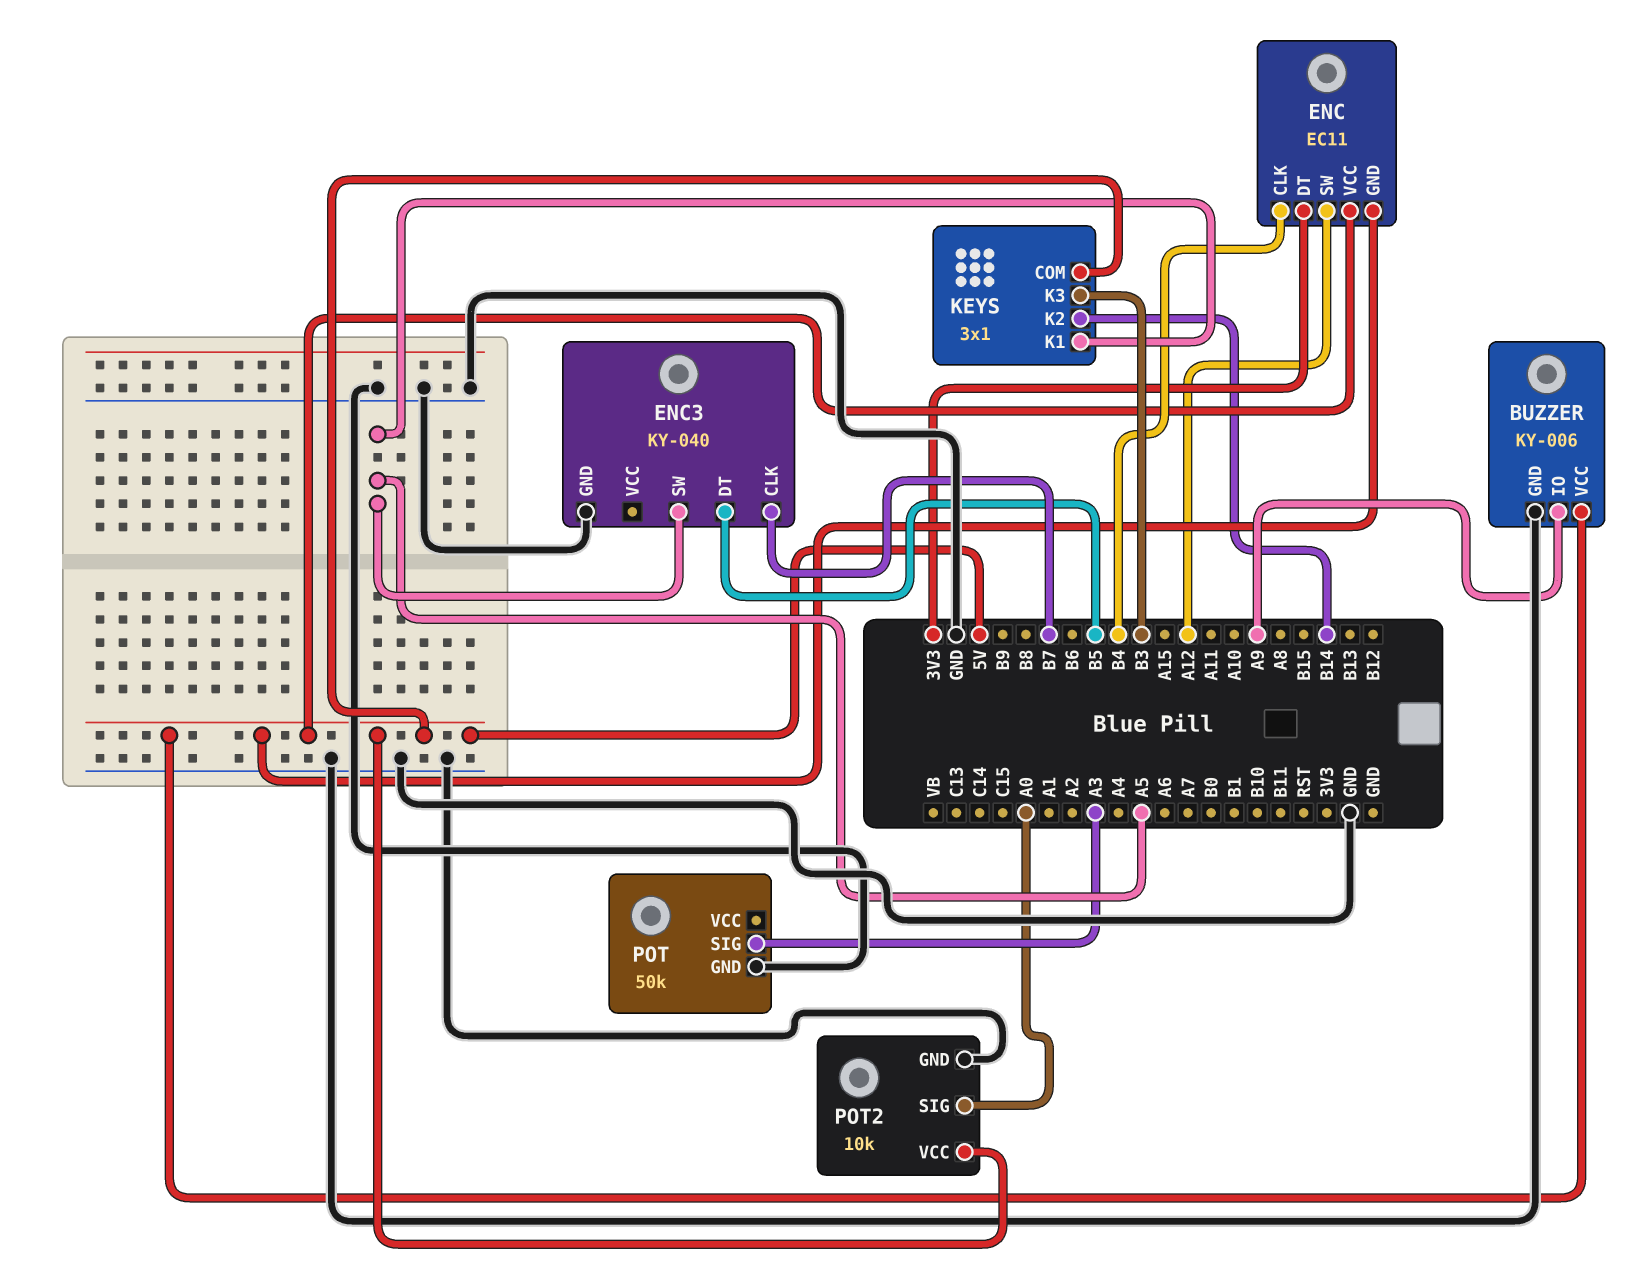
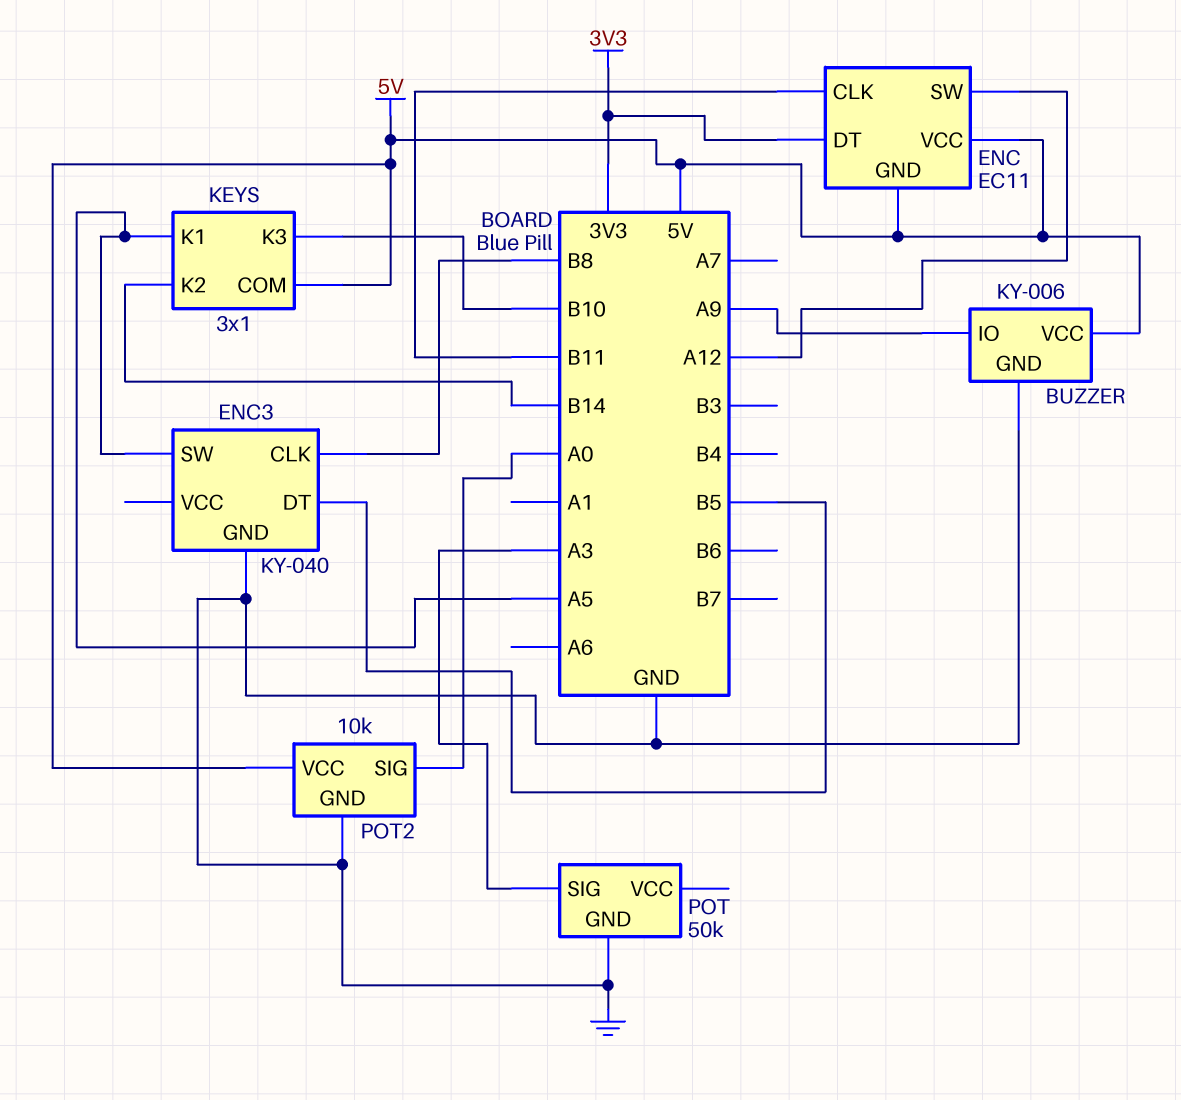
ENC pin CLK: B4 -> B11
ENC3 pin CLK: B7 -> B8
KEYS pin K3: B3 -> B10

